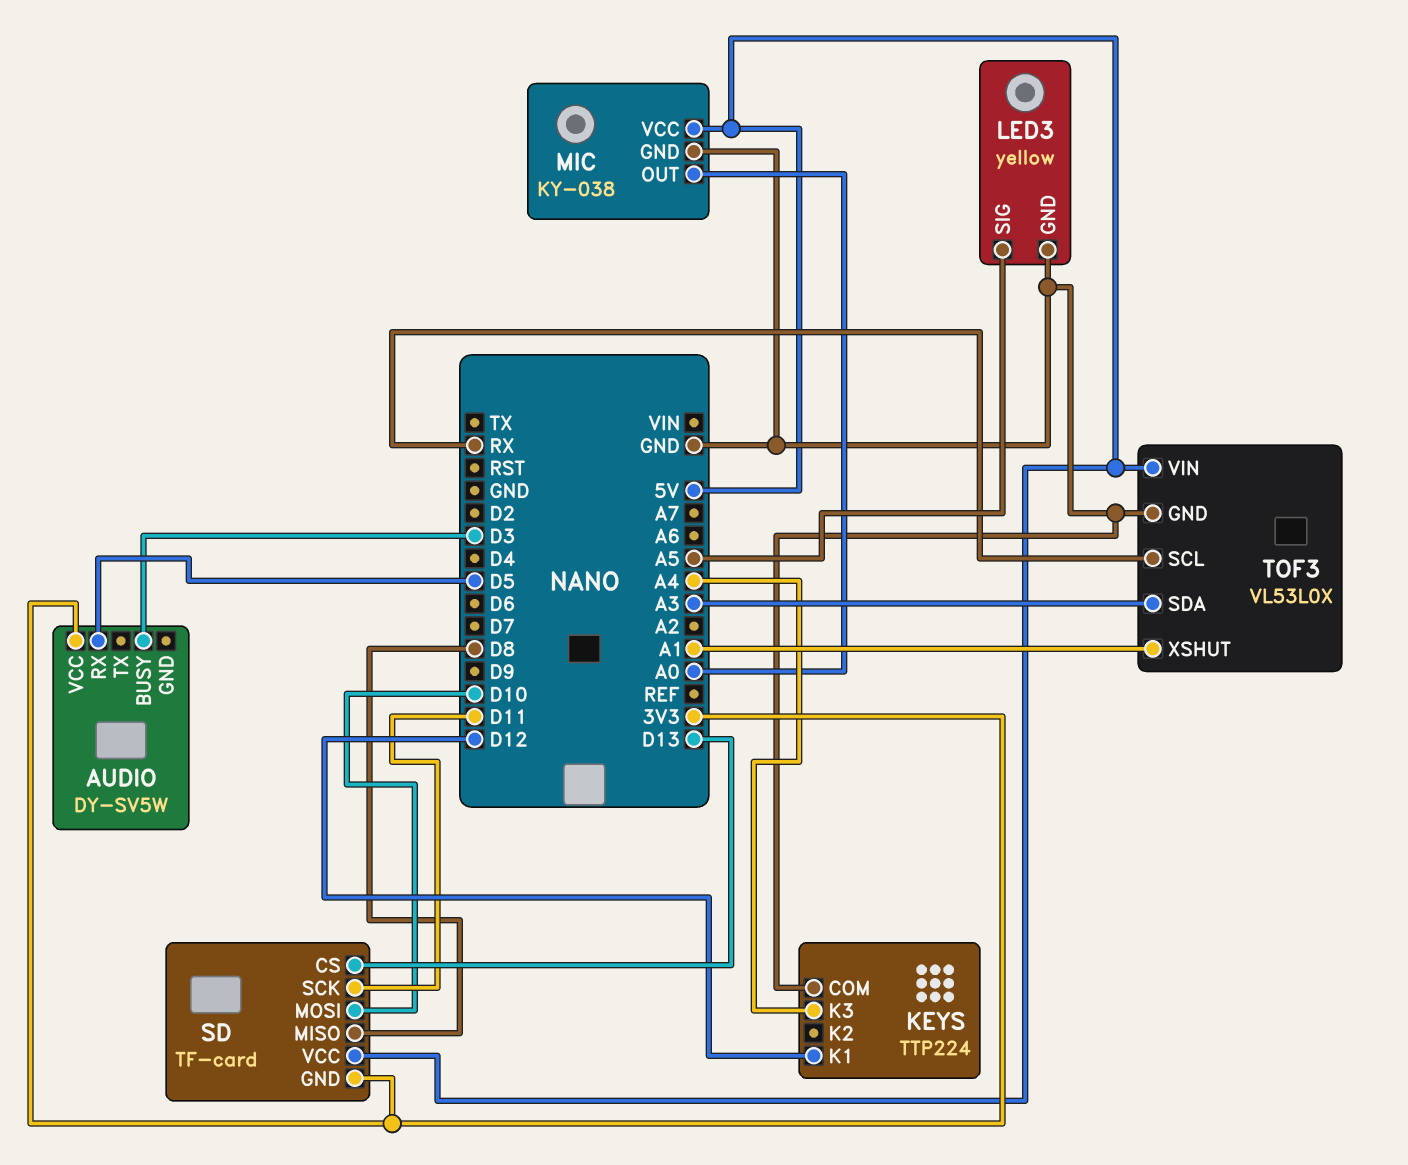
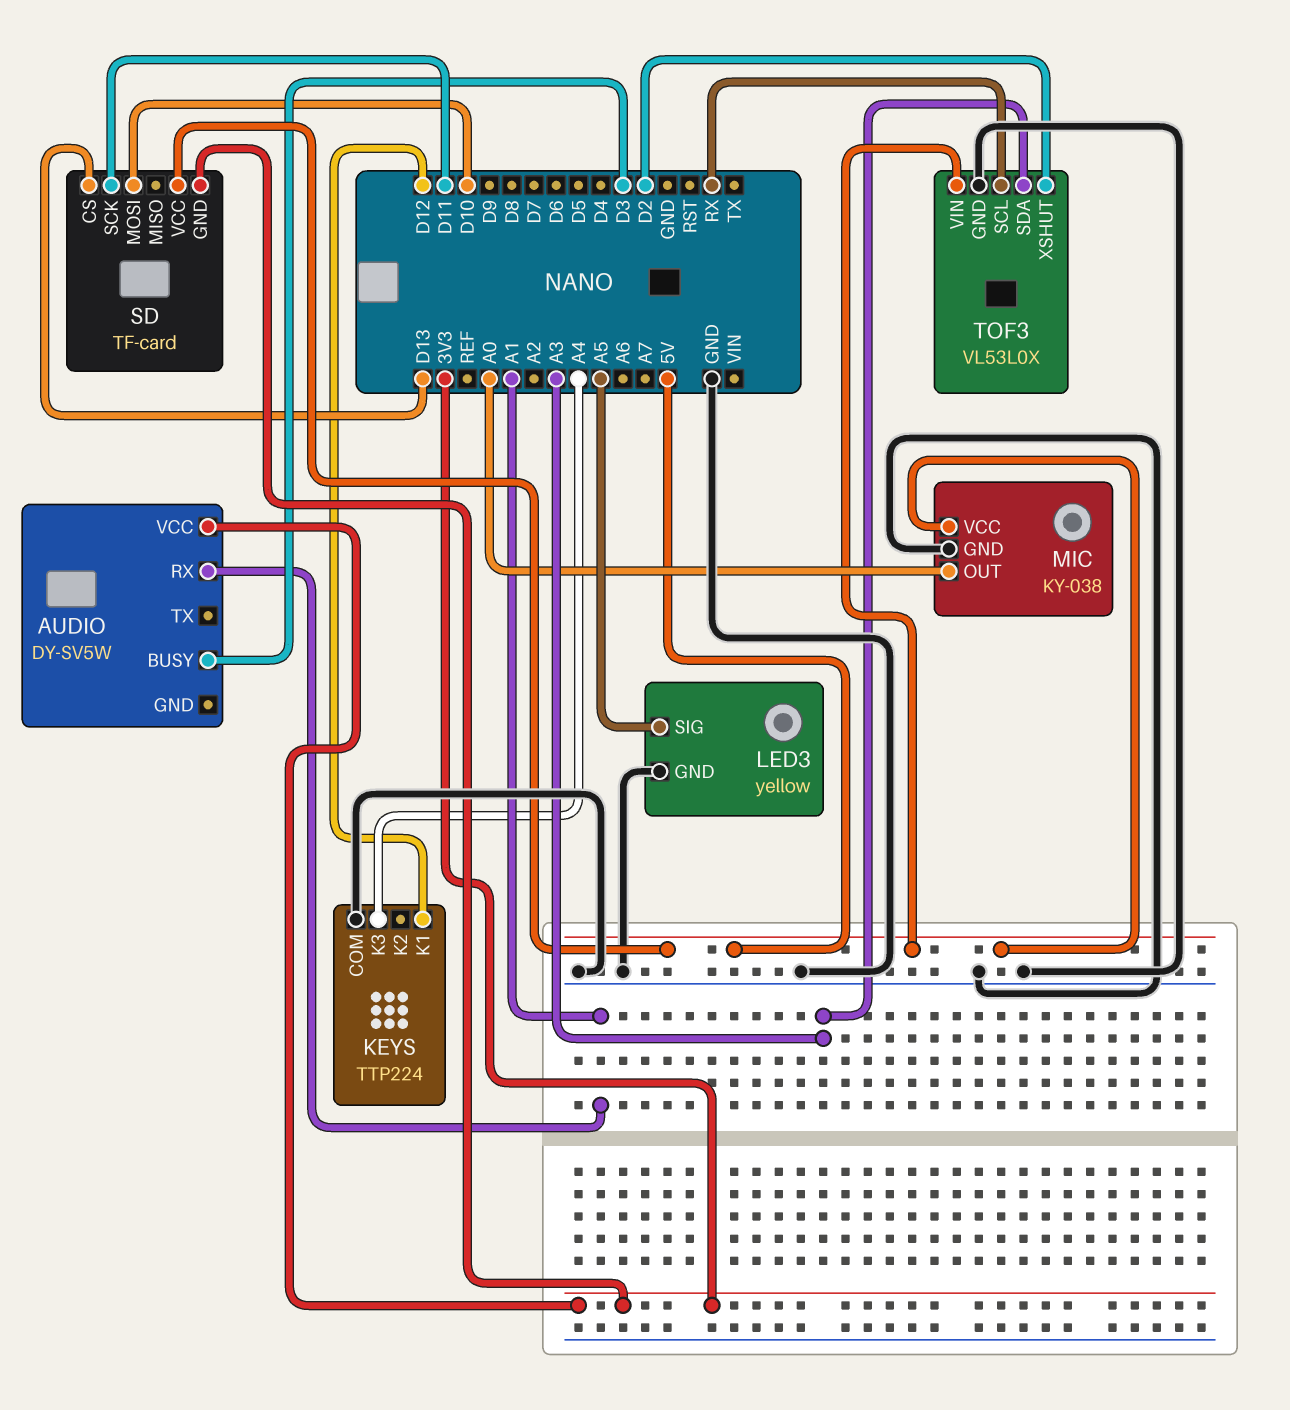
AUDIO pin RX: D5 -> A1
SD pin MISO: D8 -> none
TOF3 pin XSHUT: A1 -> D2

